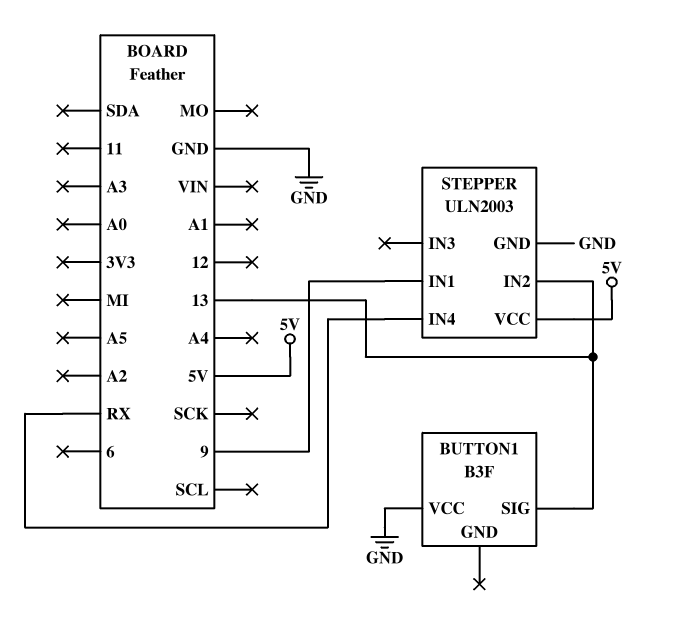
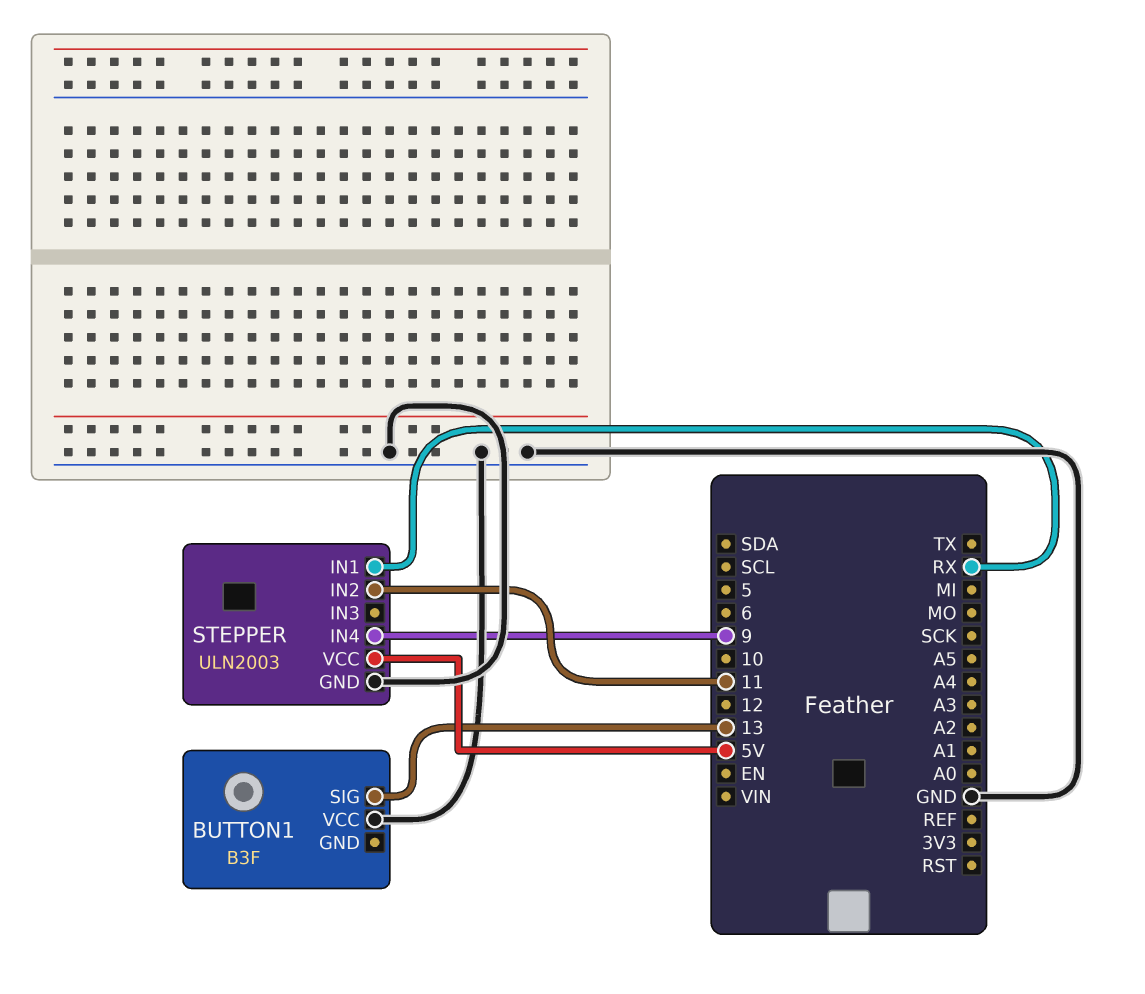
STEPPER pin IN1: 9 -> RX
STEPPER pin IN2: 13 -> 11
STEPPER pin IN4: RX -> 9

